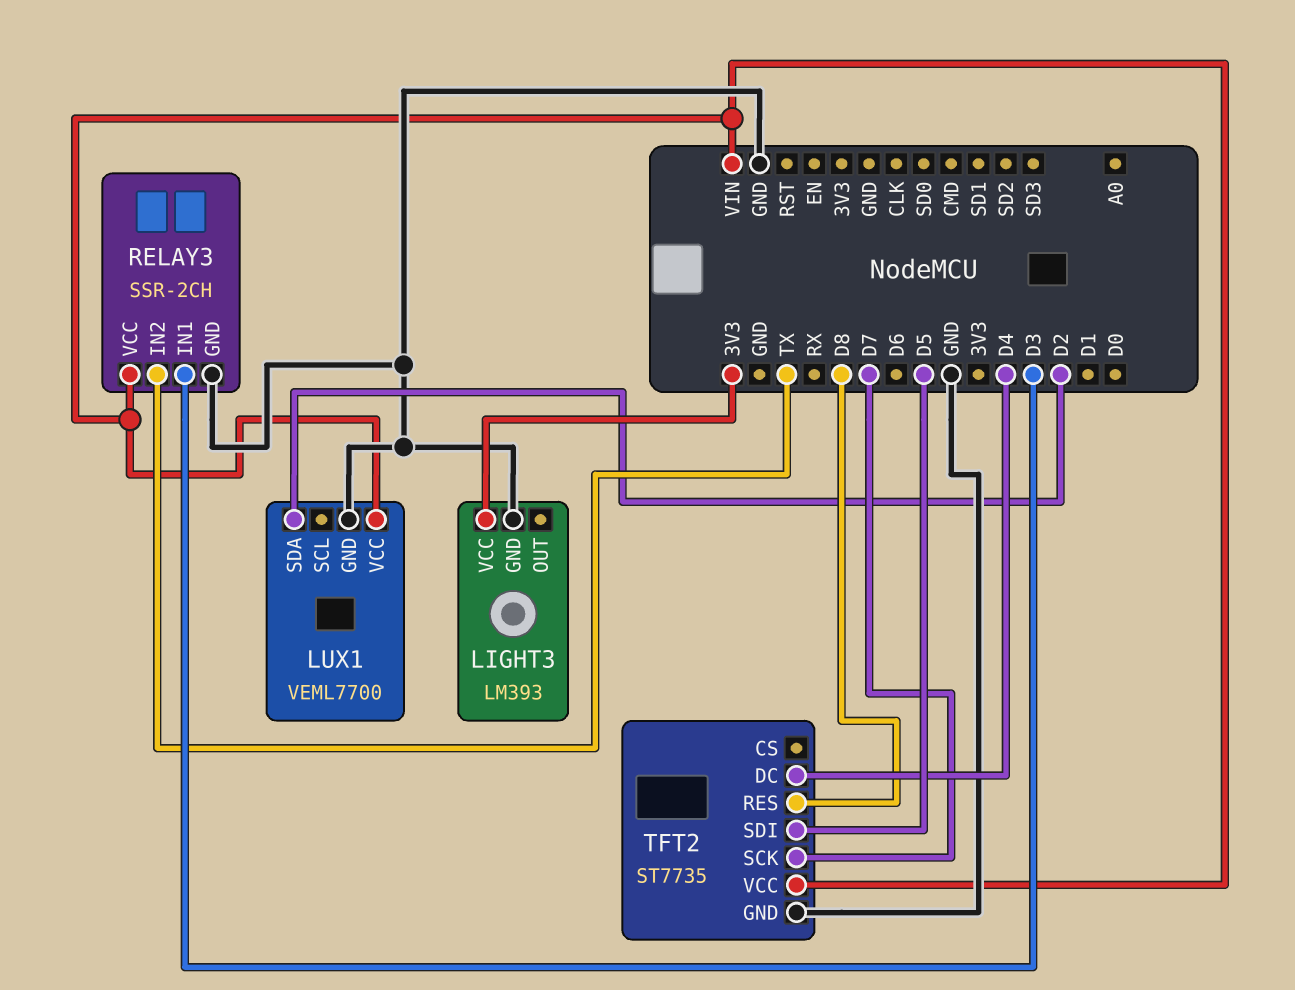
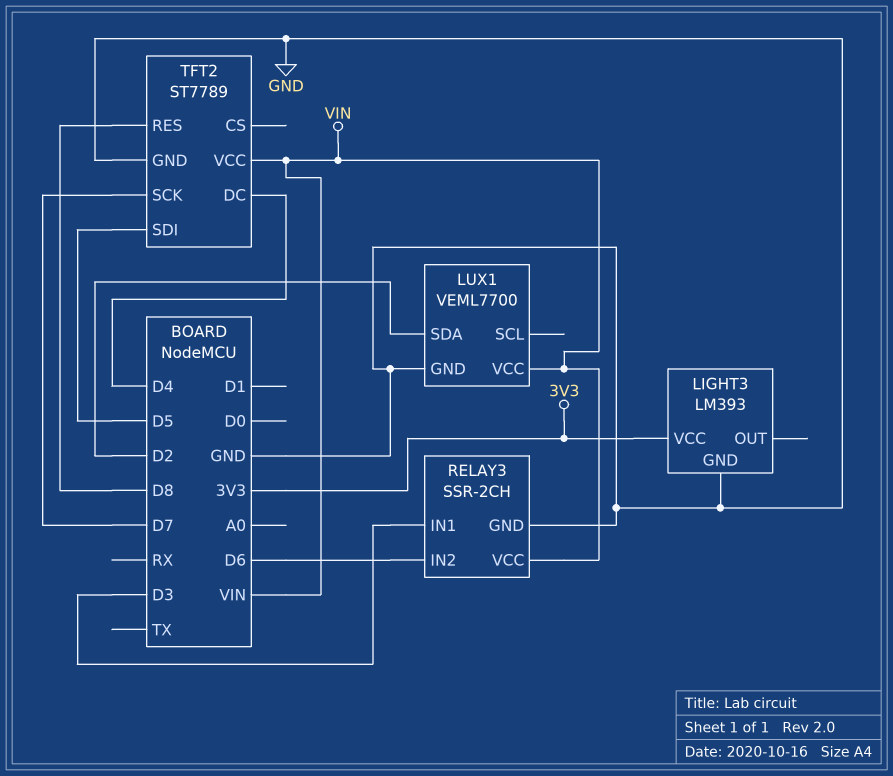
RELAY3 pin IN2: TX -> D6
TFT2: ST7735 -> ST7789

